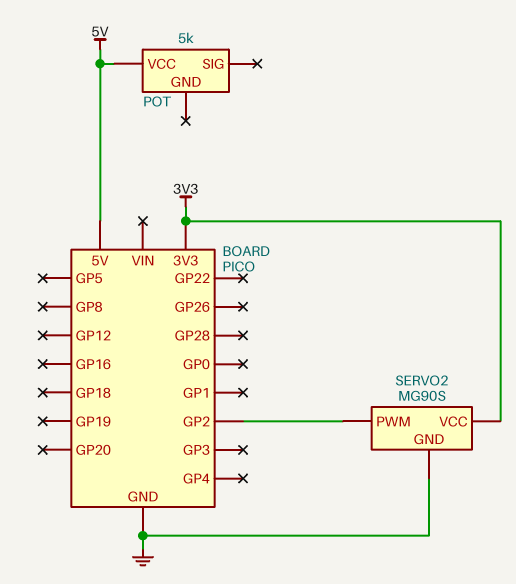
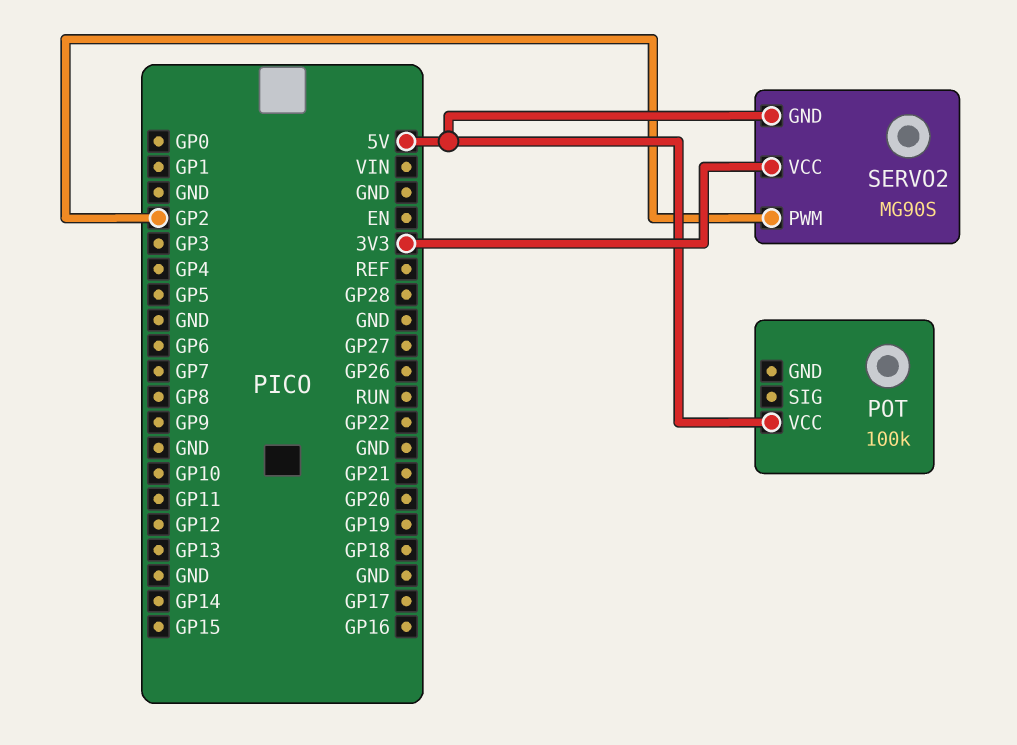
POT: 5k -> 100k
SERVO2 pin GND: GND -> 5V

